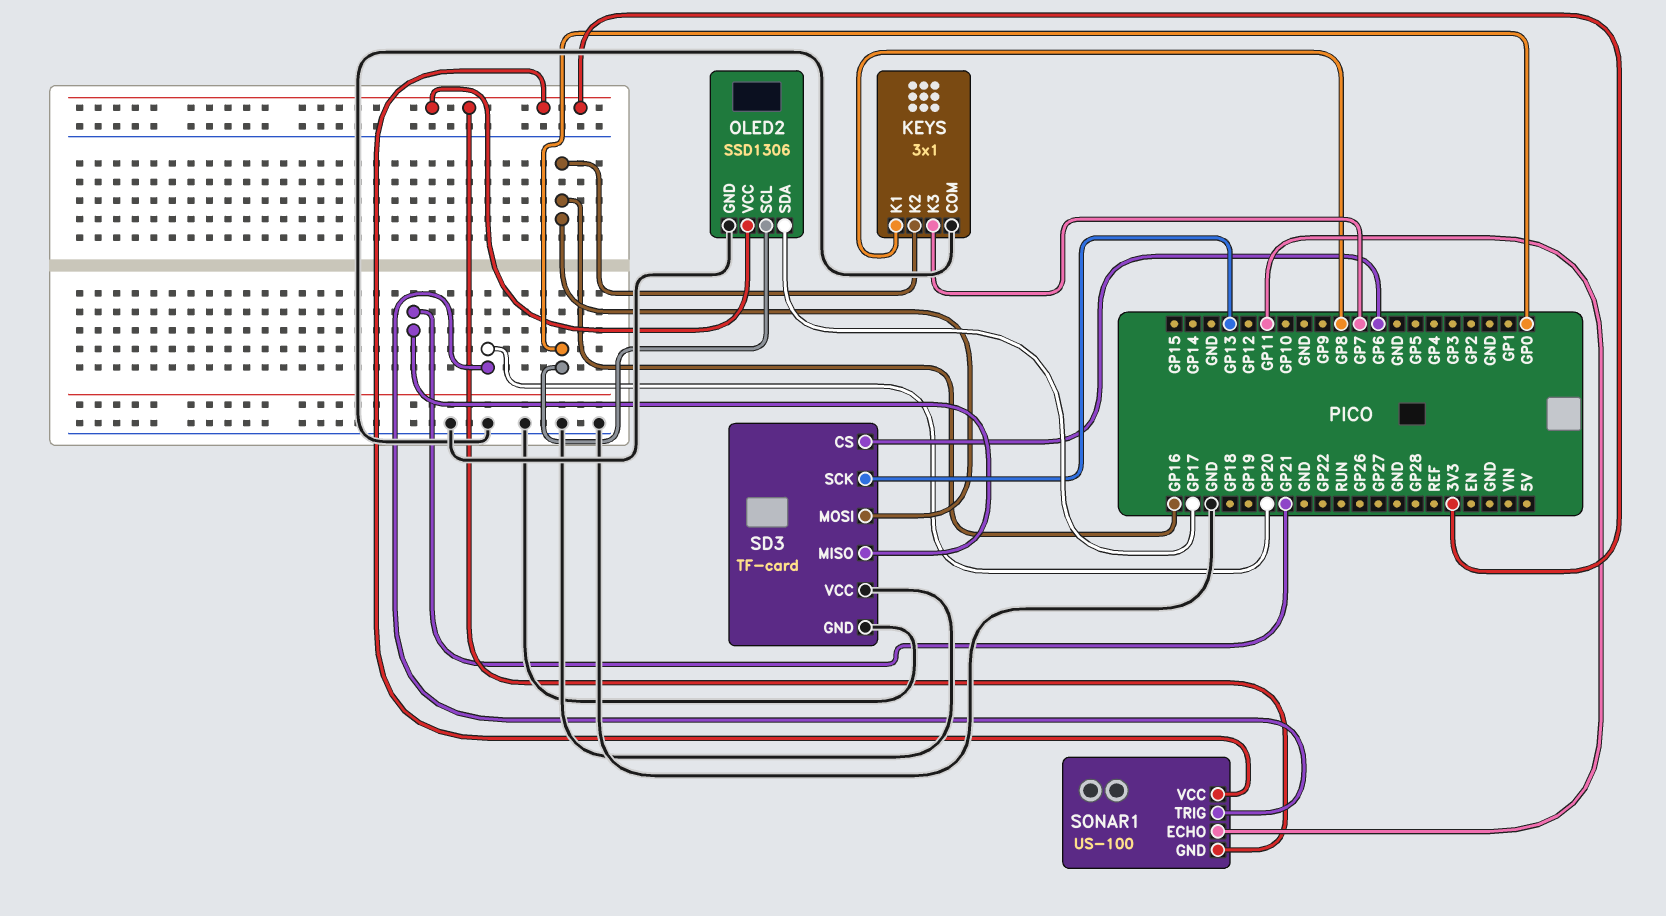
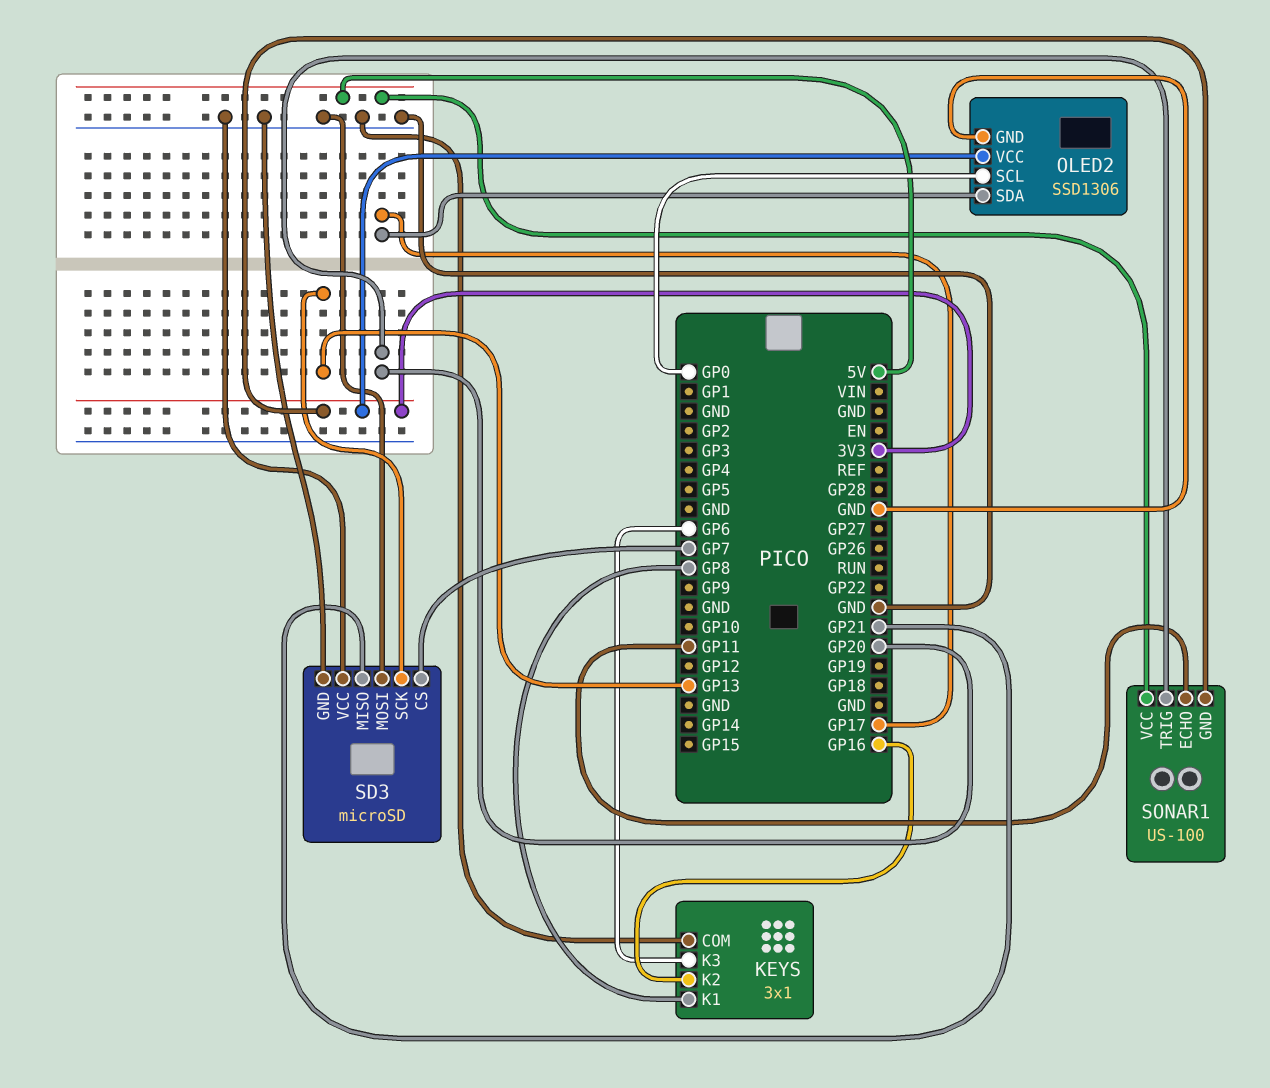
KEYS pin K3: GP7 -> GP6
SD3: TF-card -> microSD
SD3 pin CS: GP6 -> GP7
SD3 pin MOSI: GP16 -> GND
SONAR1 pin VCC: 3V3 -> 5V

